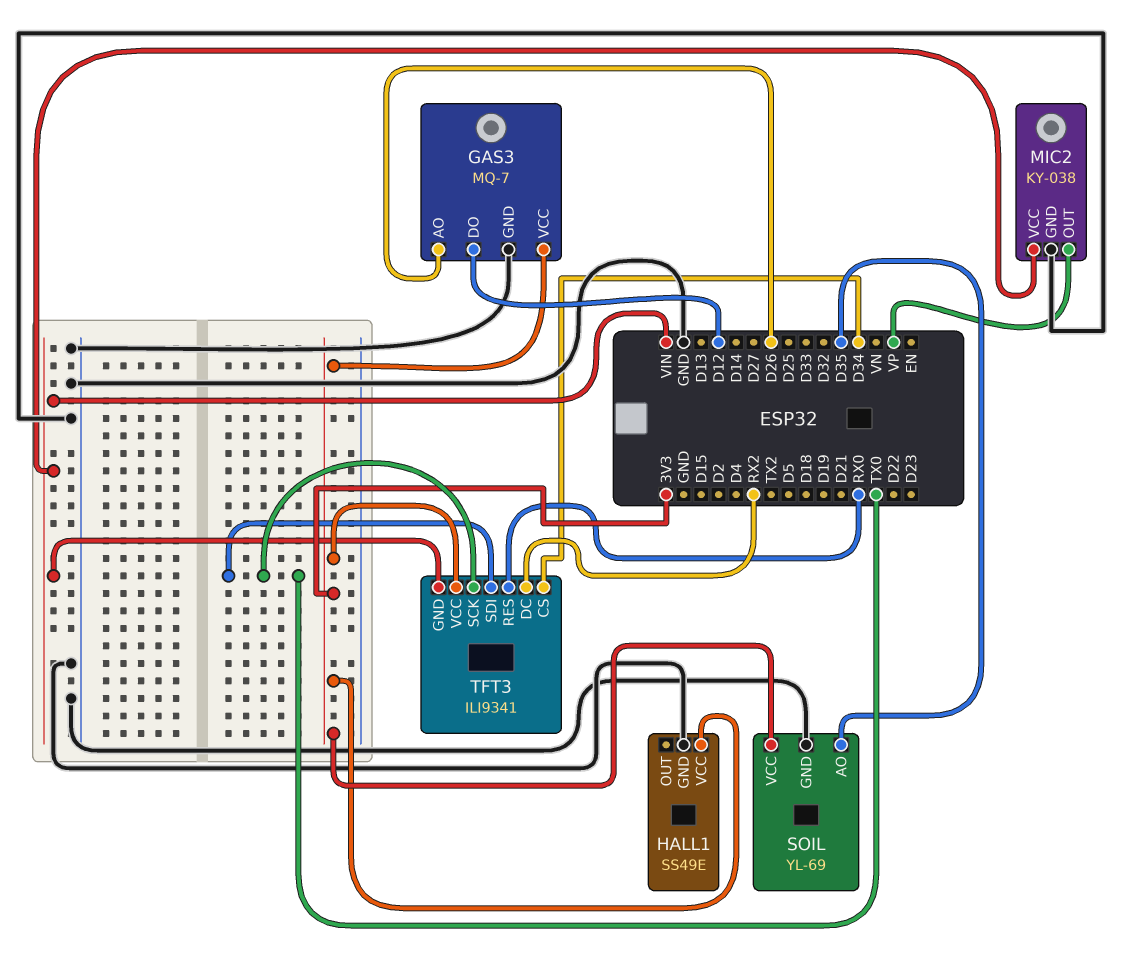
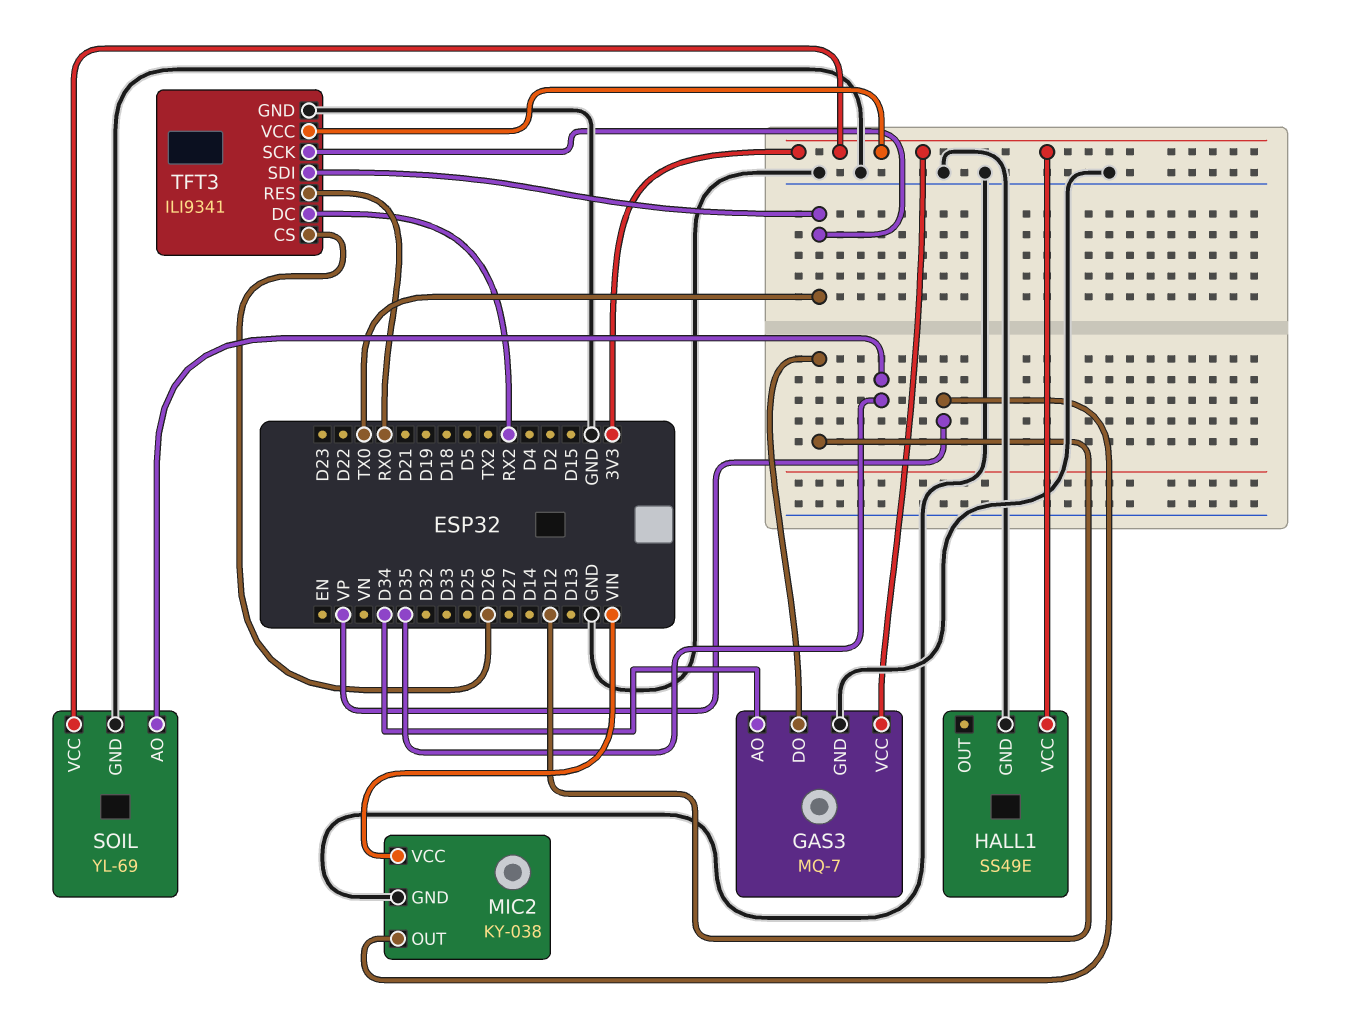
GAS3 pin AO: D26 -> D34
TFT3 pin CS: D34 -> D26
TFT3 pin GND: VIN -> GND

